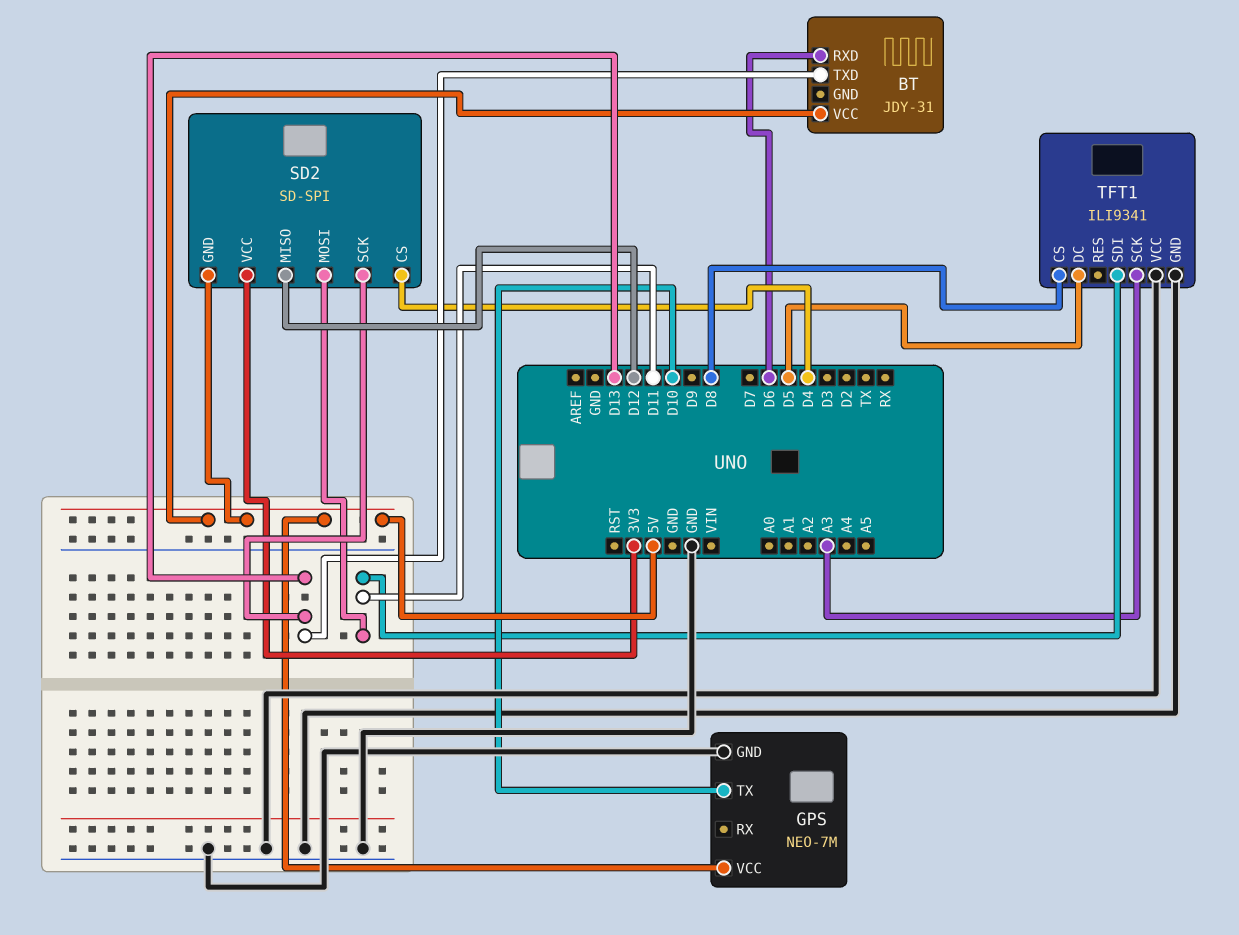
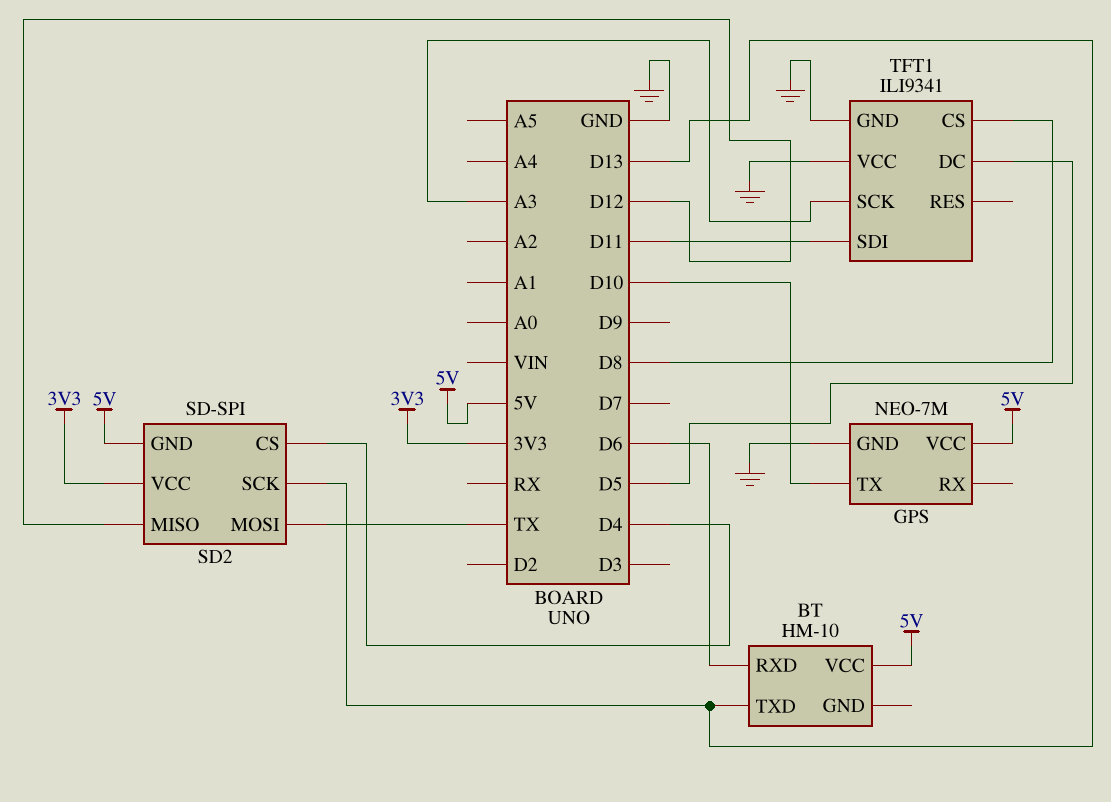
BT: JDY-31 -> HM-10
SD2 pin MOSI: D11 -> TX

